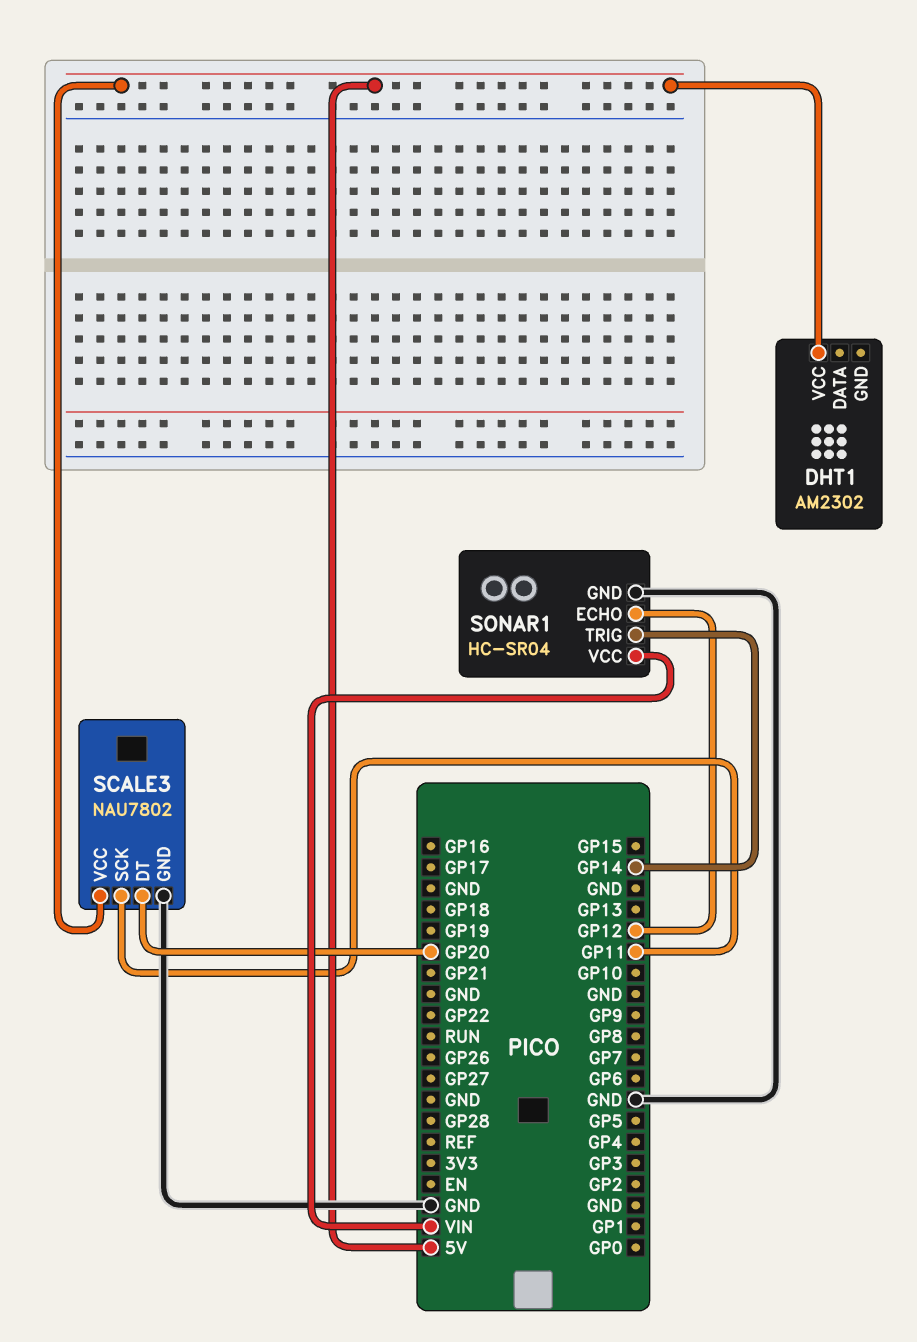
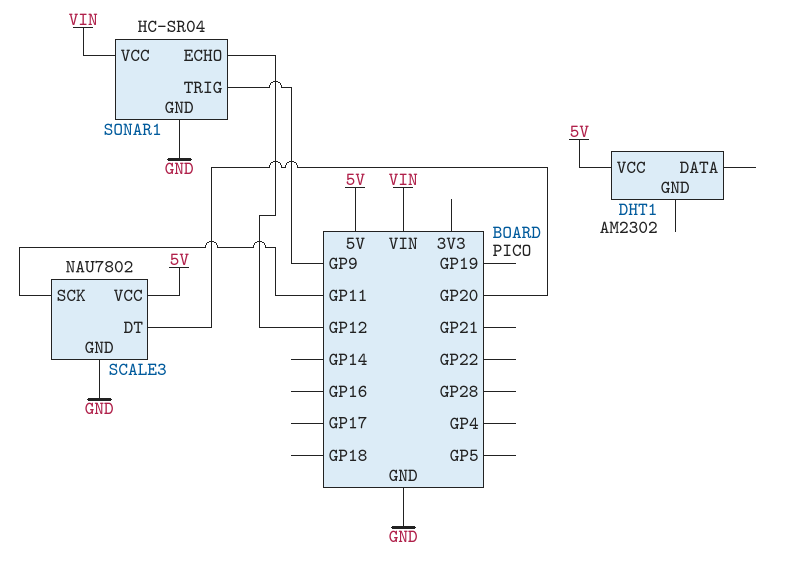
SONAR1 pin TRIG: GP14 -> GP9

